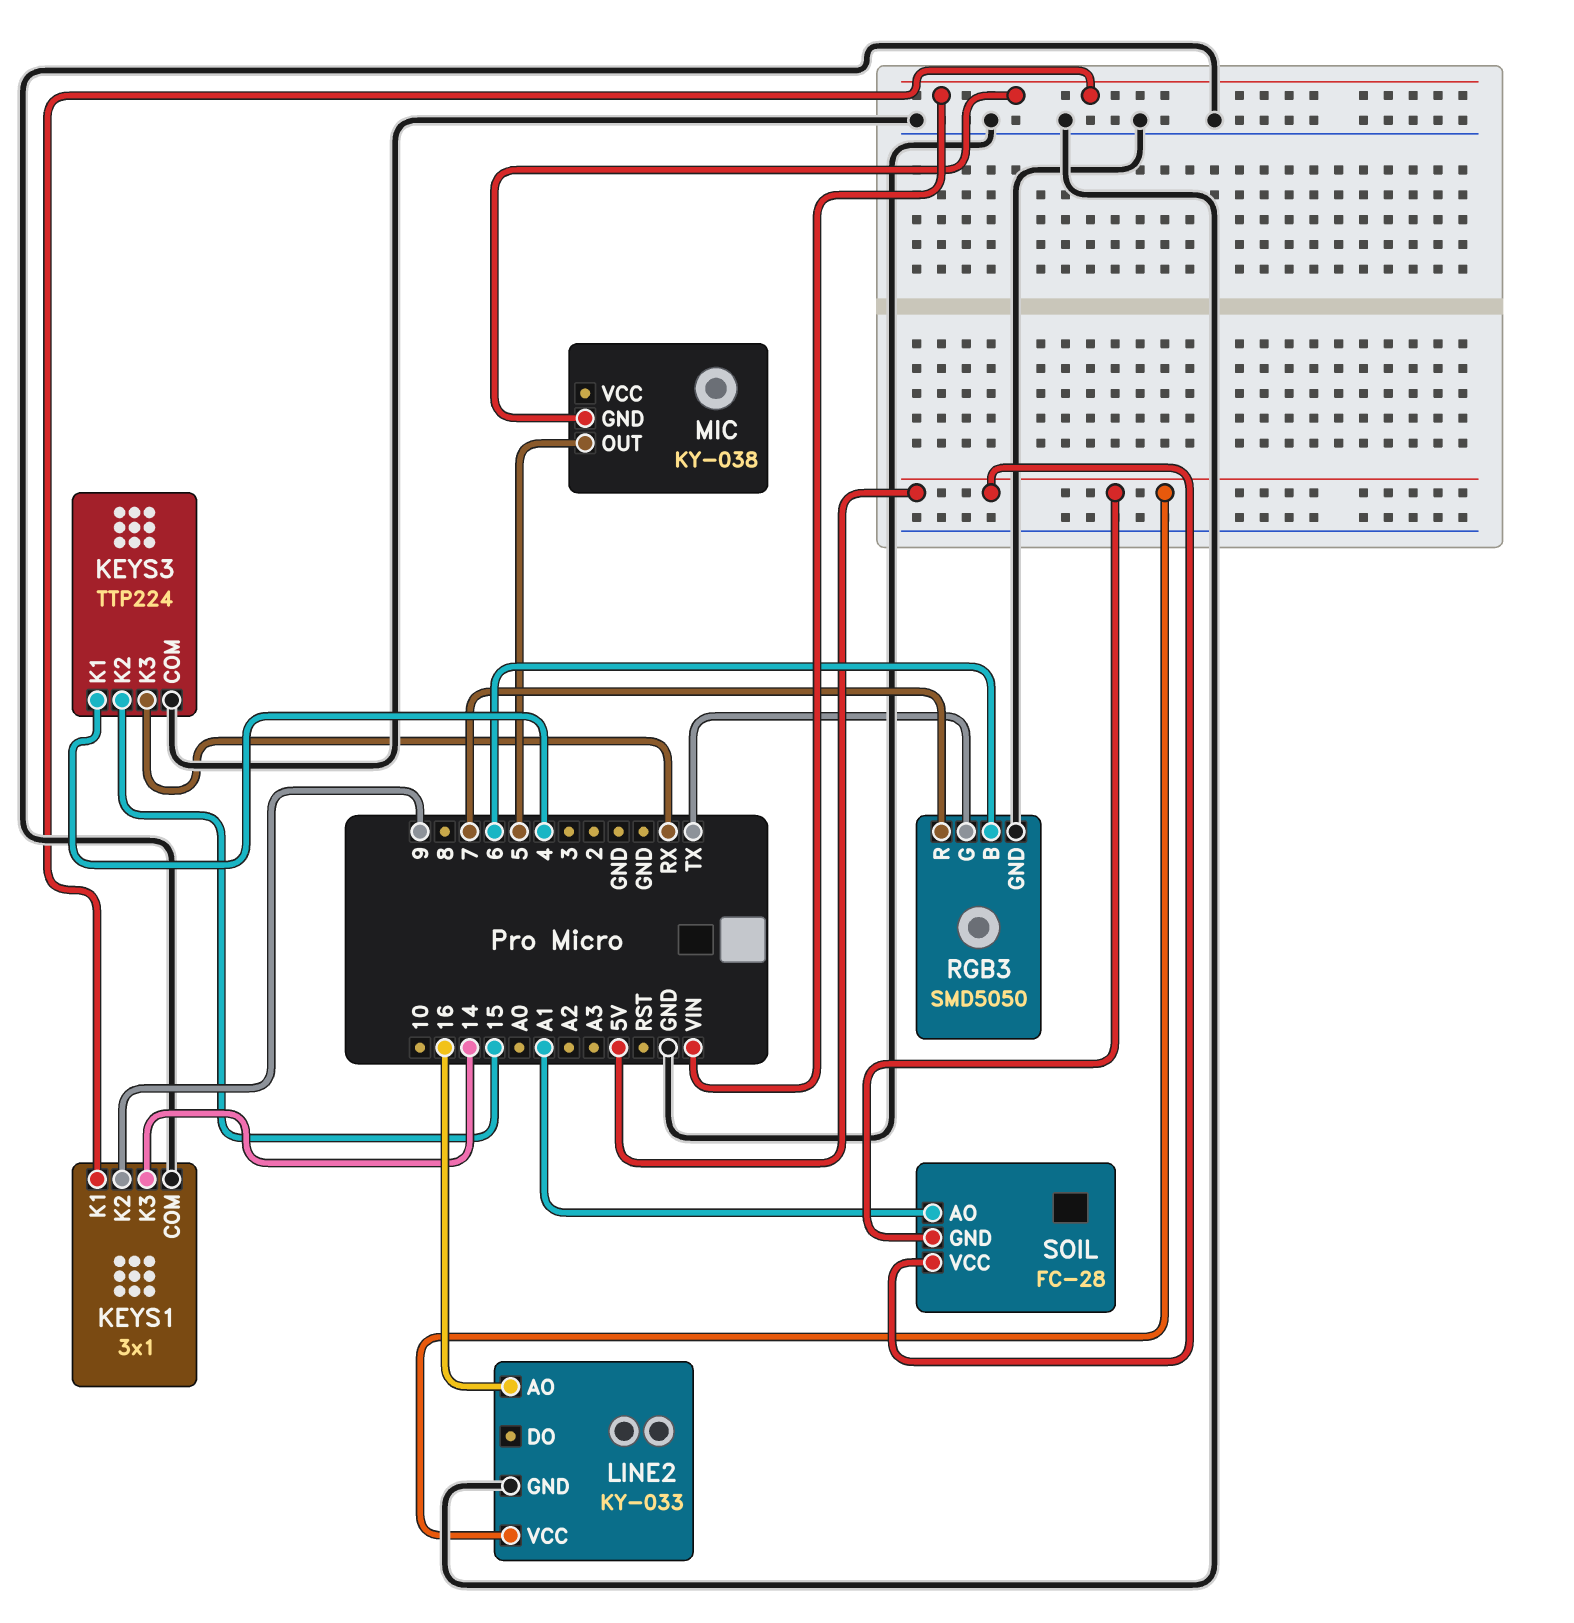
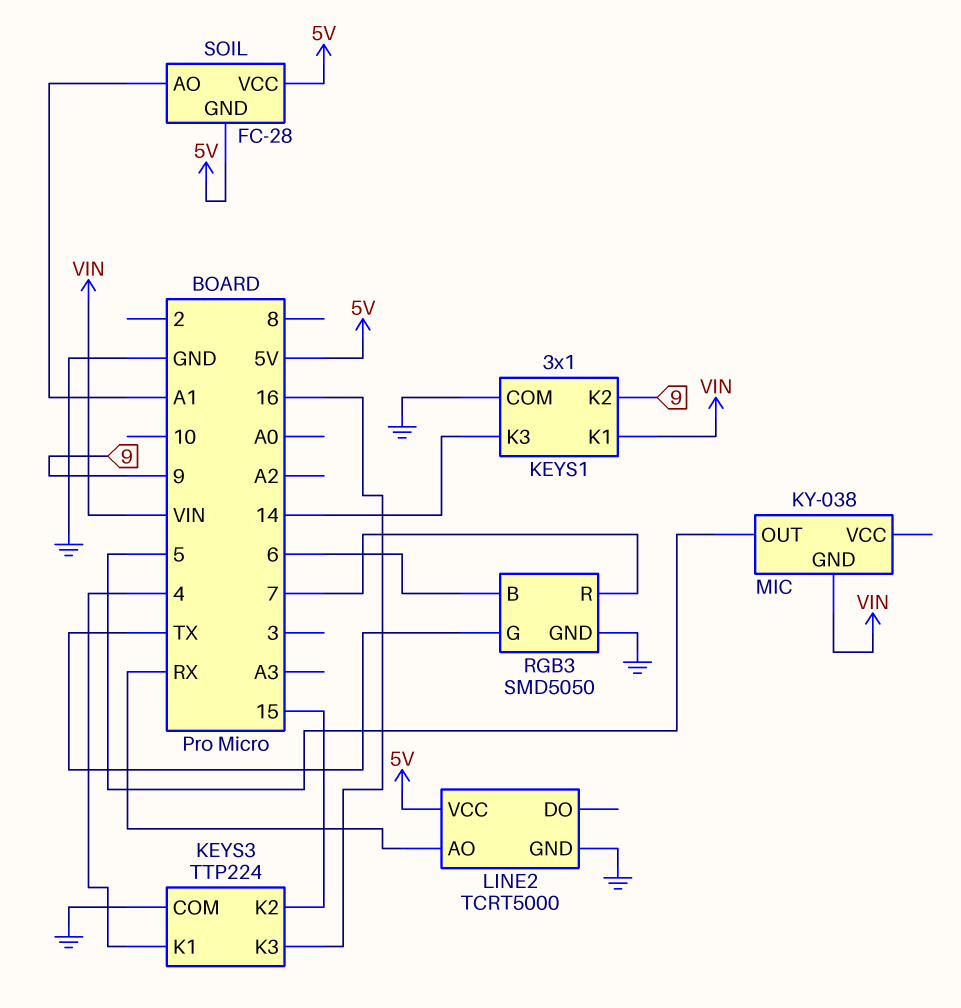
KEYS3 pin K3: RX -> 16
LINE2: KY-033 -> TCRT5000
LINE2 pin AO: 16 -> RX

